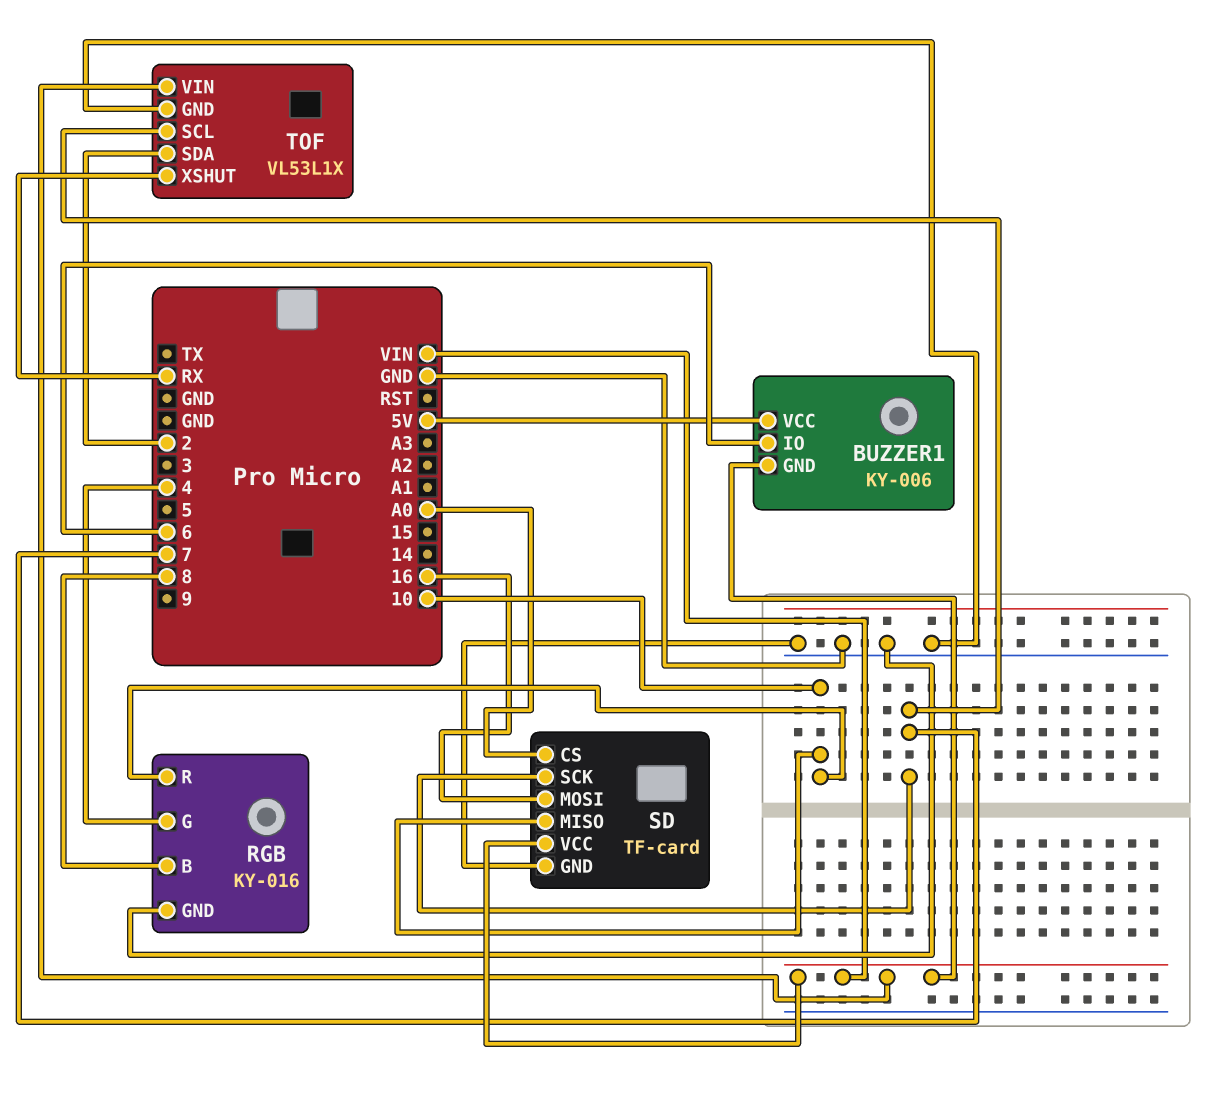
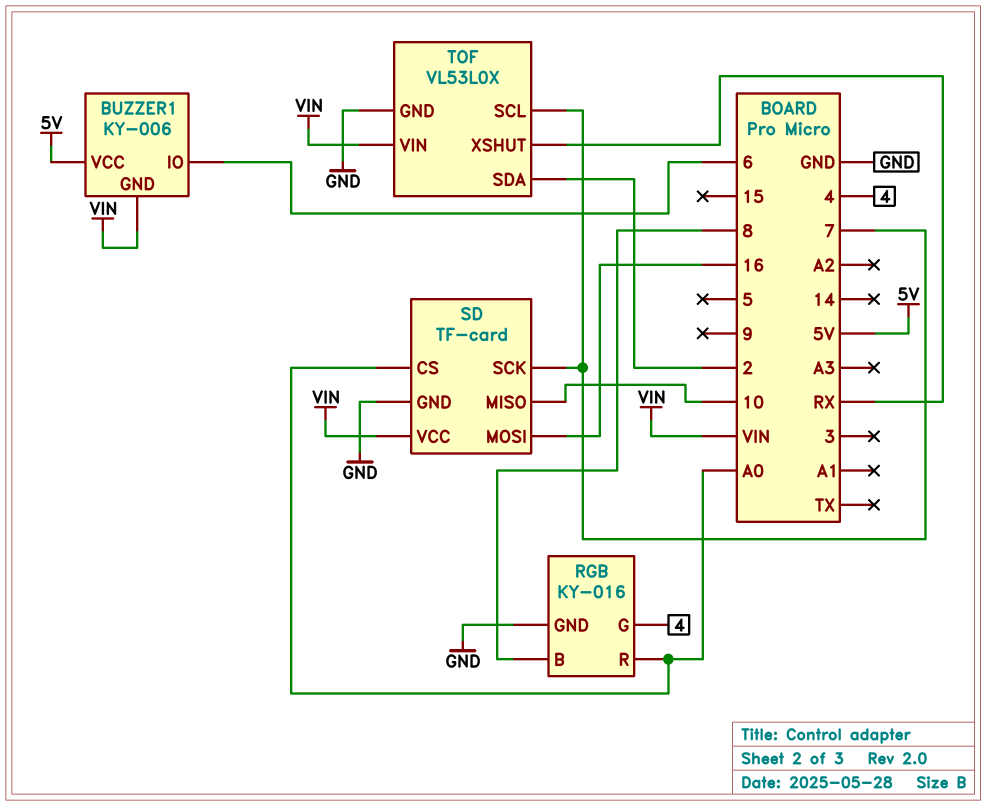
RGB pin R: 10 -> A0
TOF: VL53L1X -> VL53L0X

